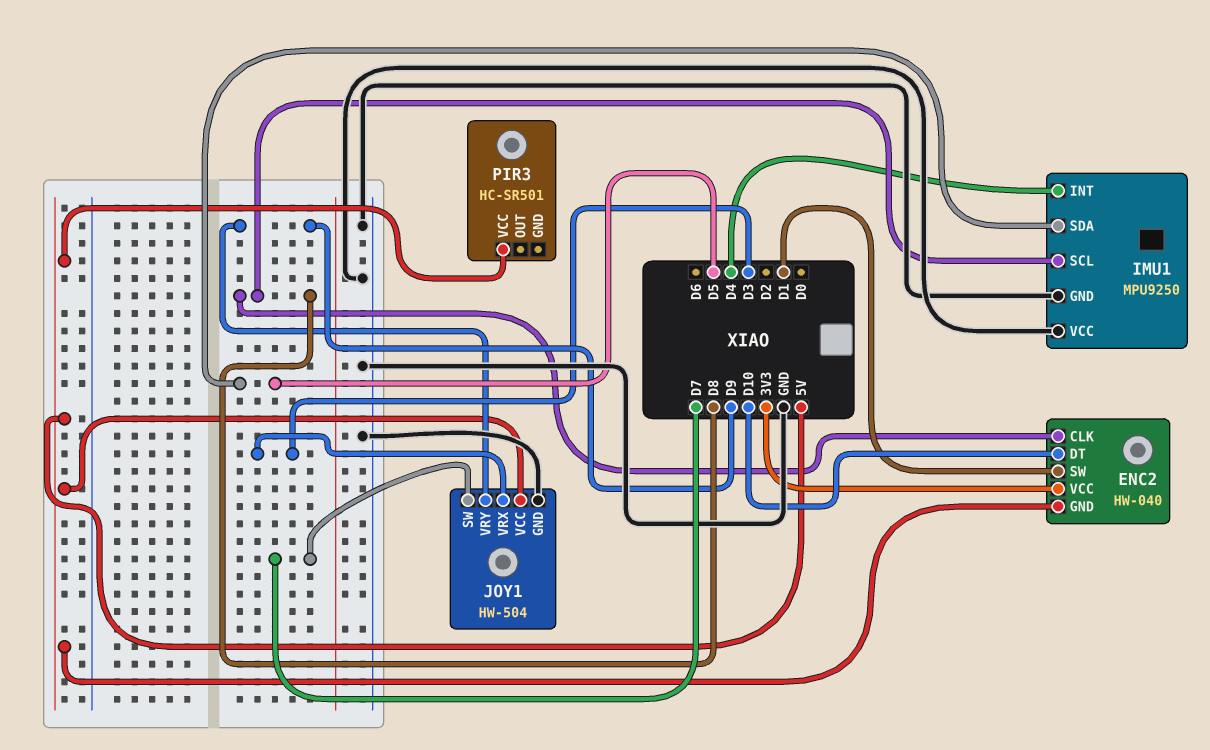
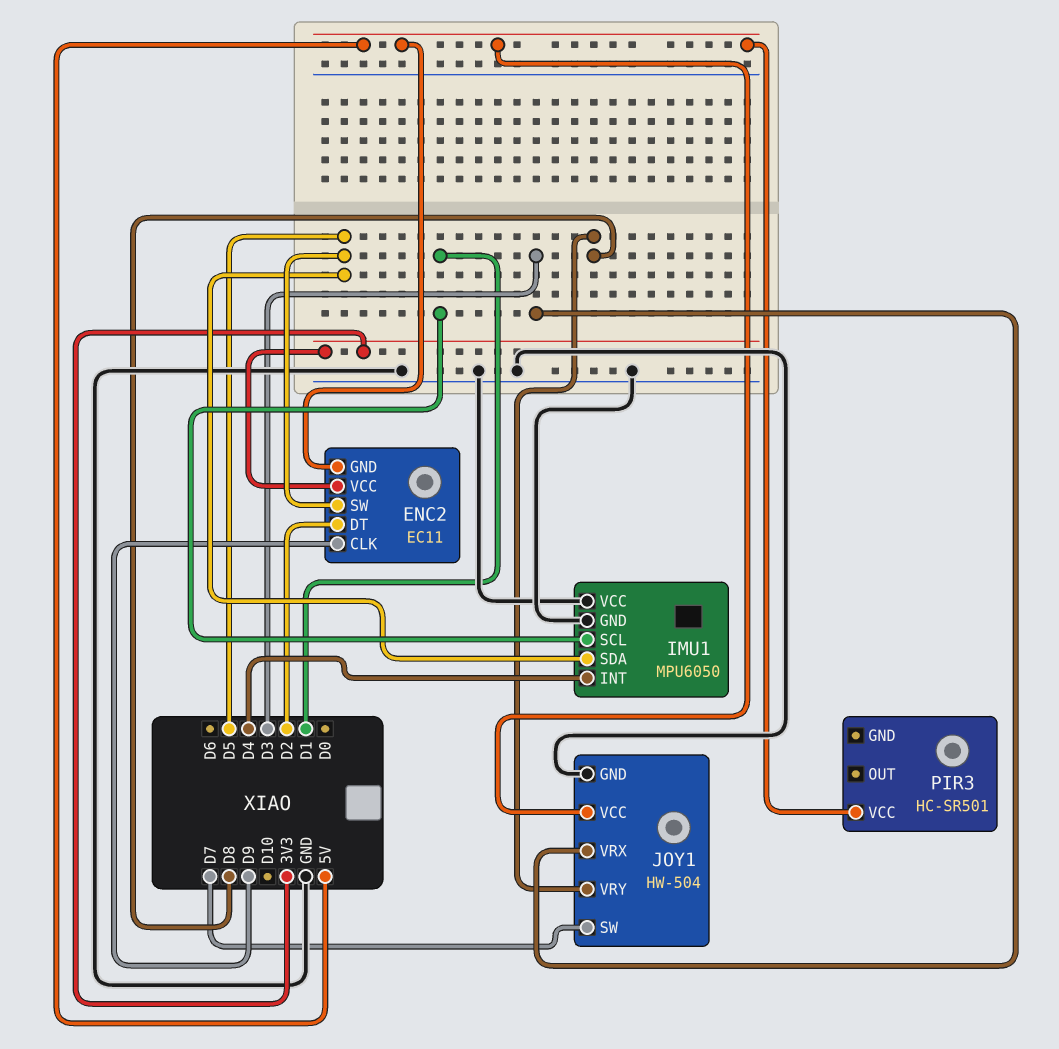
ENC2: HW-040 -> EC11
ENC2 pin CLK: D8 -> D9
ENC2 pin DT: D10 -> D2
ENC2 pin SW: D1 -> D5
IMU1: MPU9250 -> MPU6050
IMU1 pin SCL: D8 -> D1
JOY1 pin VRY: D9 -> D8

